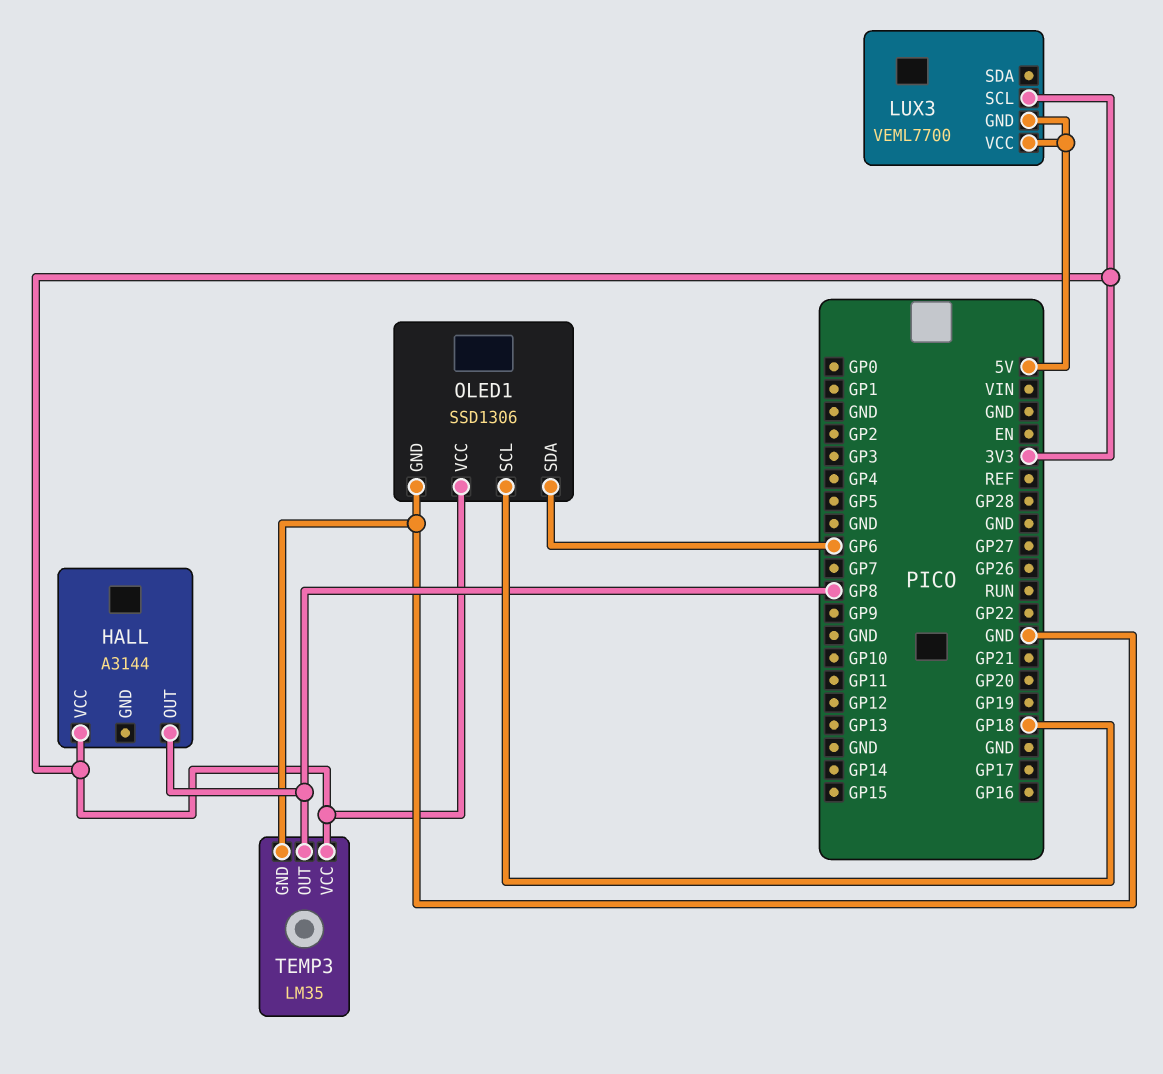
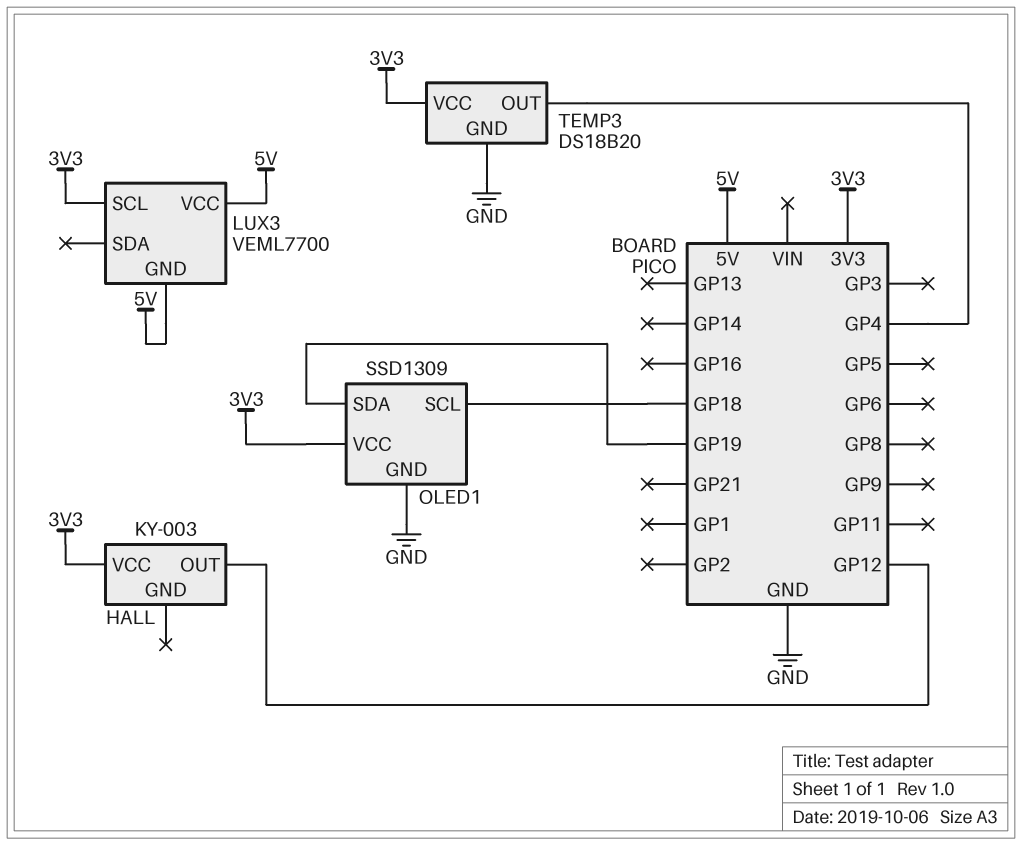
HALL: A3144 -> KY-003
HALL pin OUT: GP8 -> GP12
OLED1: SSD1306 -> SSD1309
OLED1 pin SDA: GP6 -> GP19
TEMP3: LM35 -> DS18B20
TEMP3 pin OUT: GP8 -> GP4

